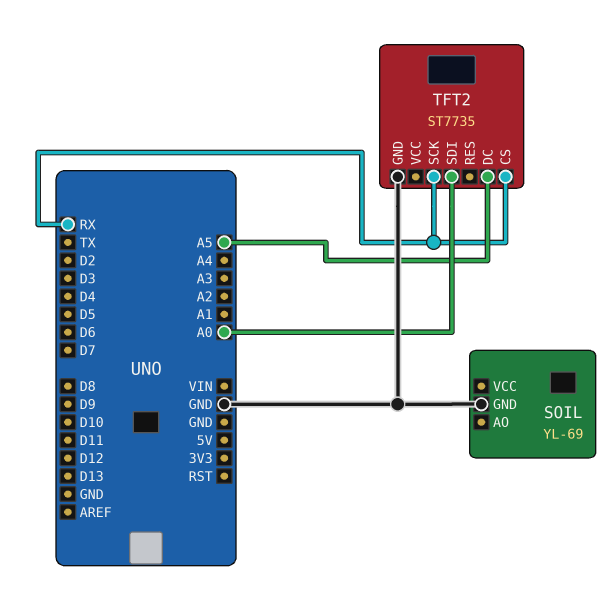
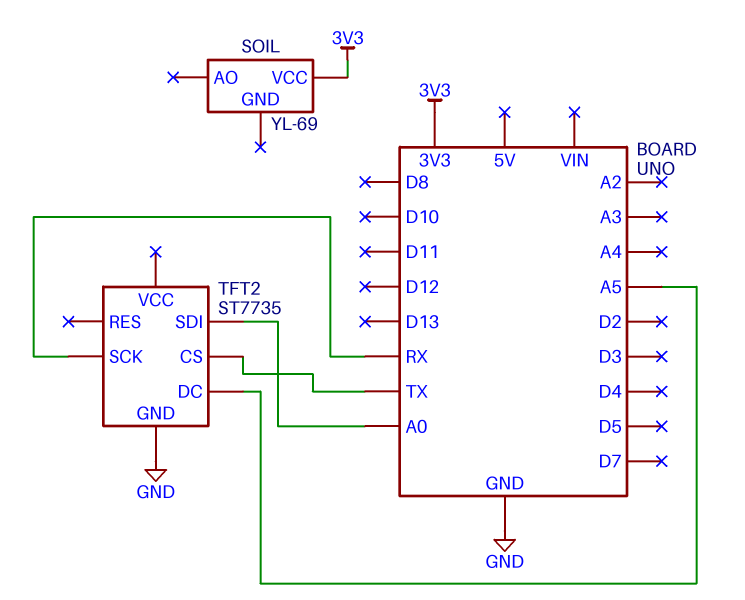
SOIL pin GND: GND -> none
SOIL pin VCC: none -> 3V3
TFT2 pin CS: RX -> TX

